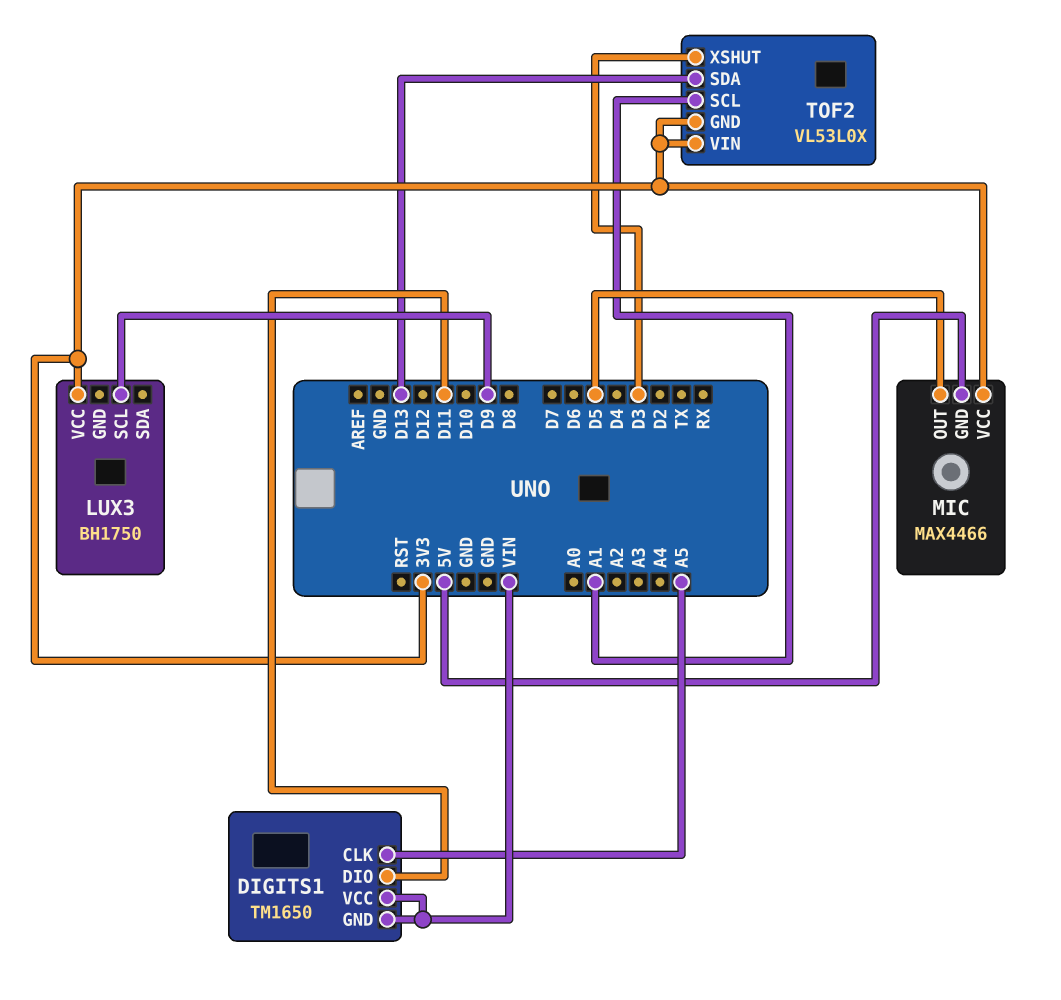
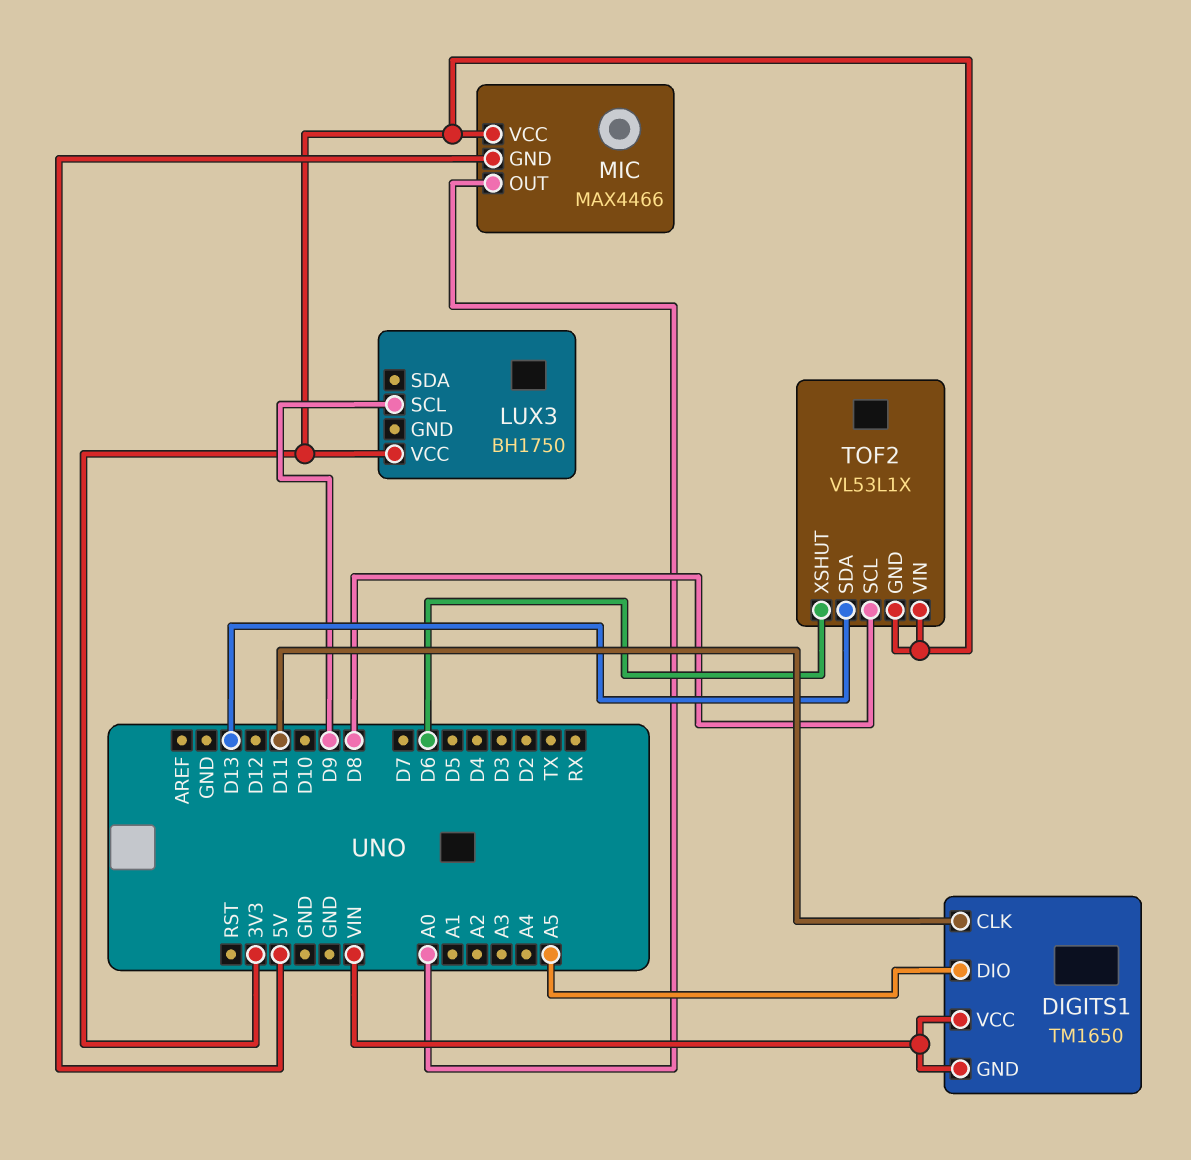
DIGITS1 pin CLK: A5 -> D11
DIGITS1 pin DIO: D11 -> A5
MIC pin OUT: D5 -> A0
TOF2: VL53L0X -> VL53L1X
TOF2 pin SCL: A1 -> D8
TOF2 pin XSHUT: D3 -> D6

